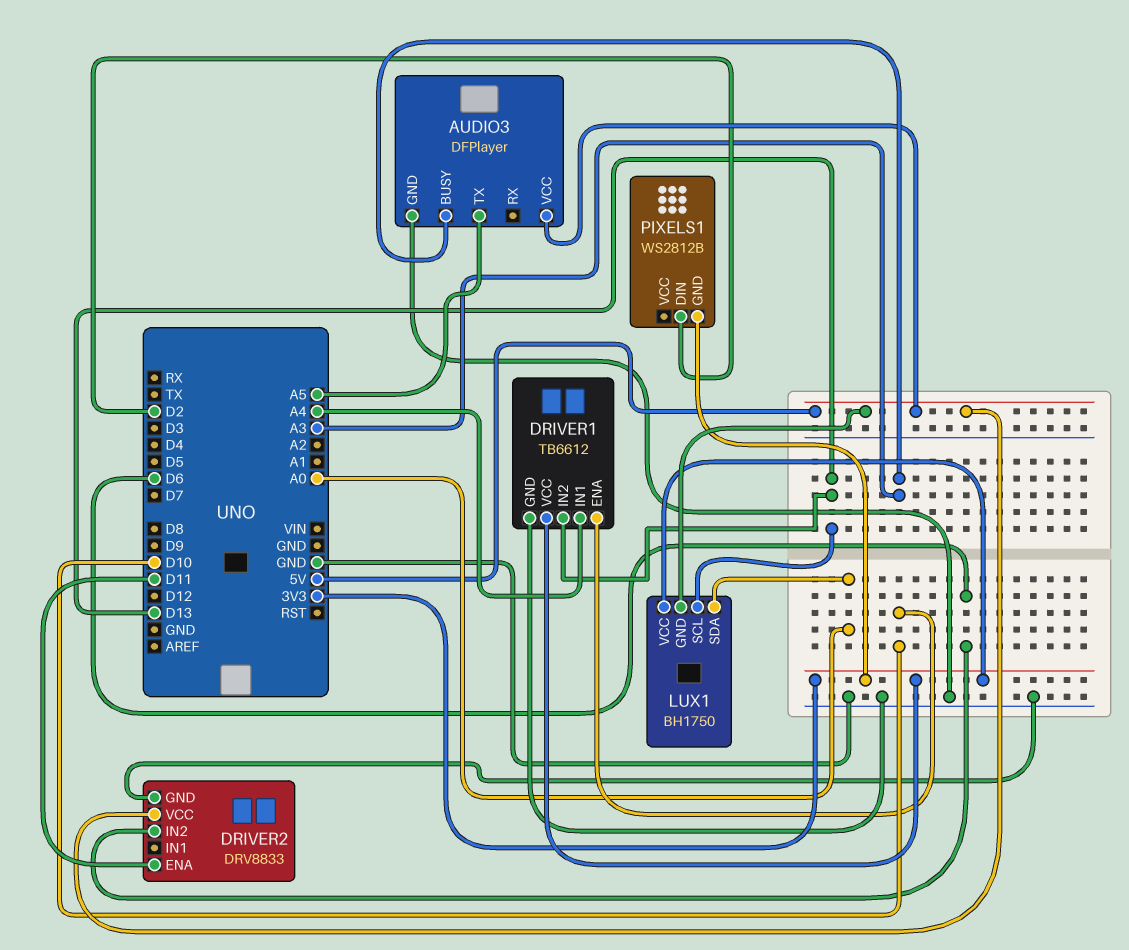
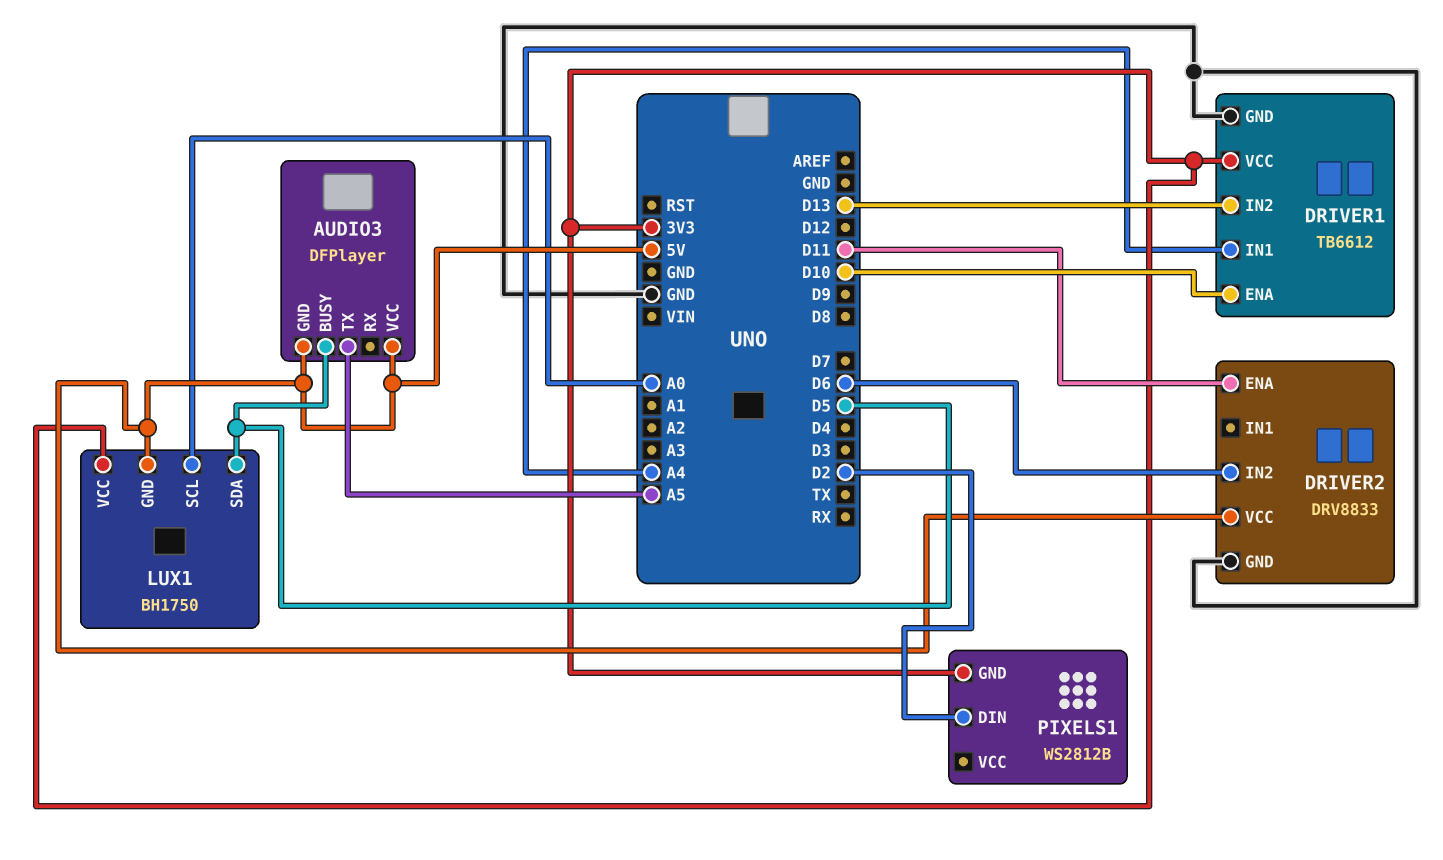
AUDIO3 pin BUSY: A3 -> D5
AUDIO3 pin GND: GND -> 5V
LUX1 pin SCL: D13 -> A0
LUX1 pin SDA: A0 -> D5

